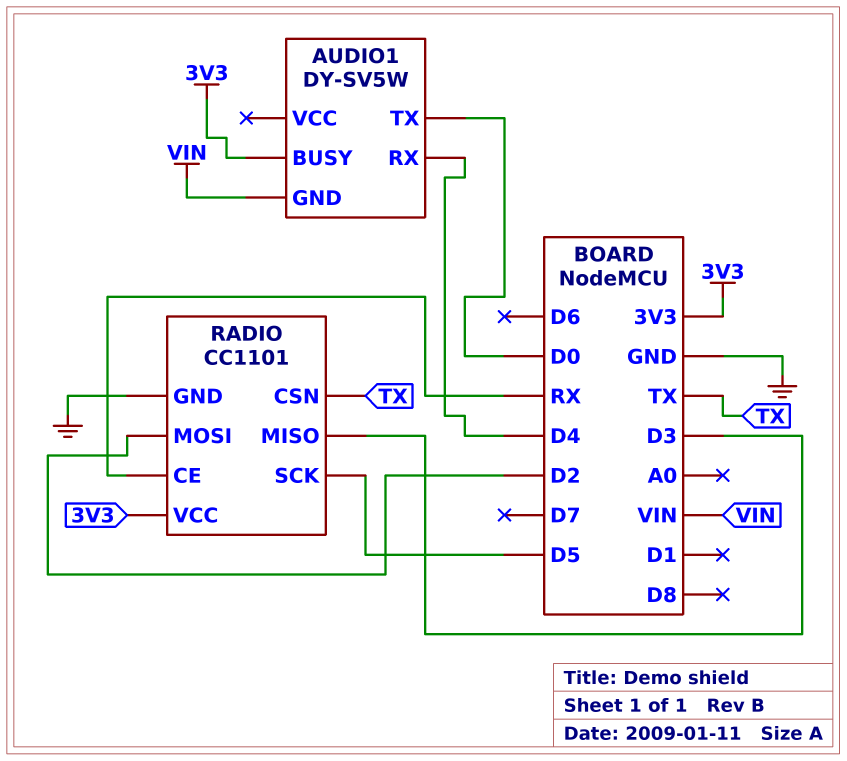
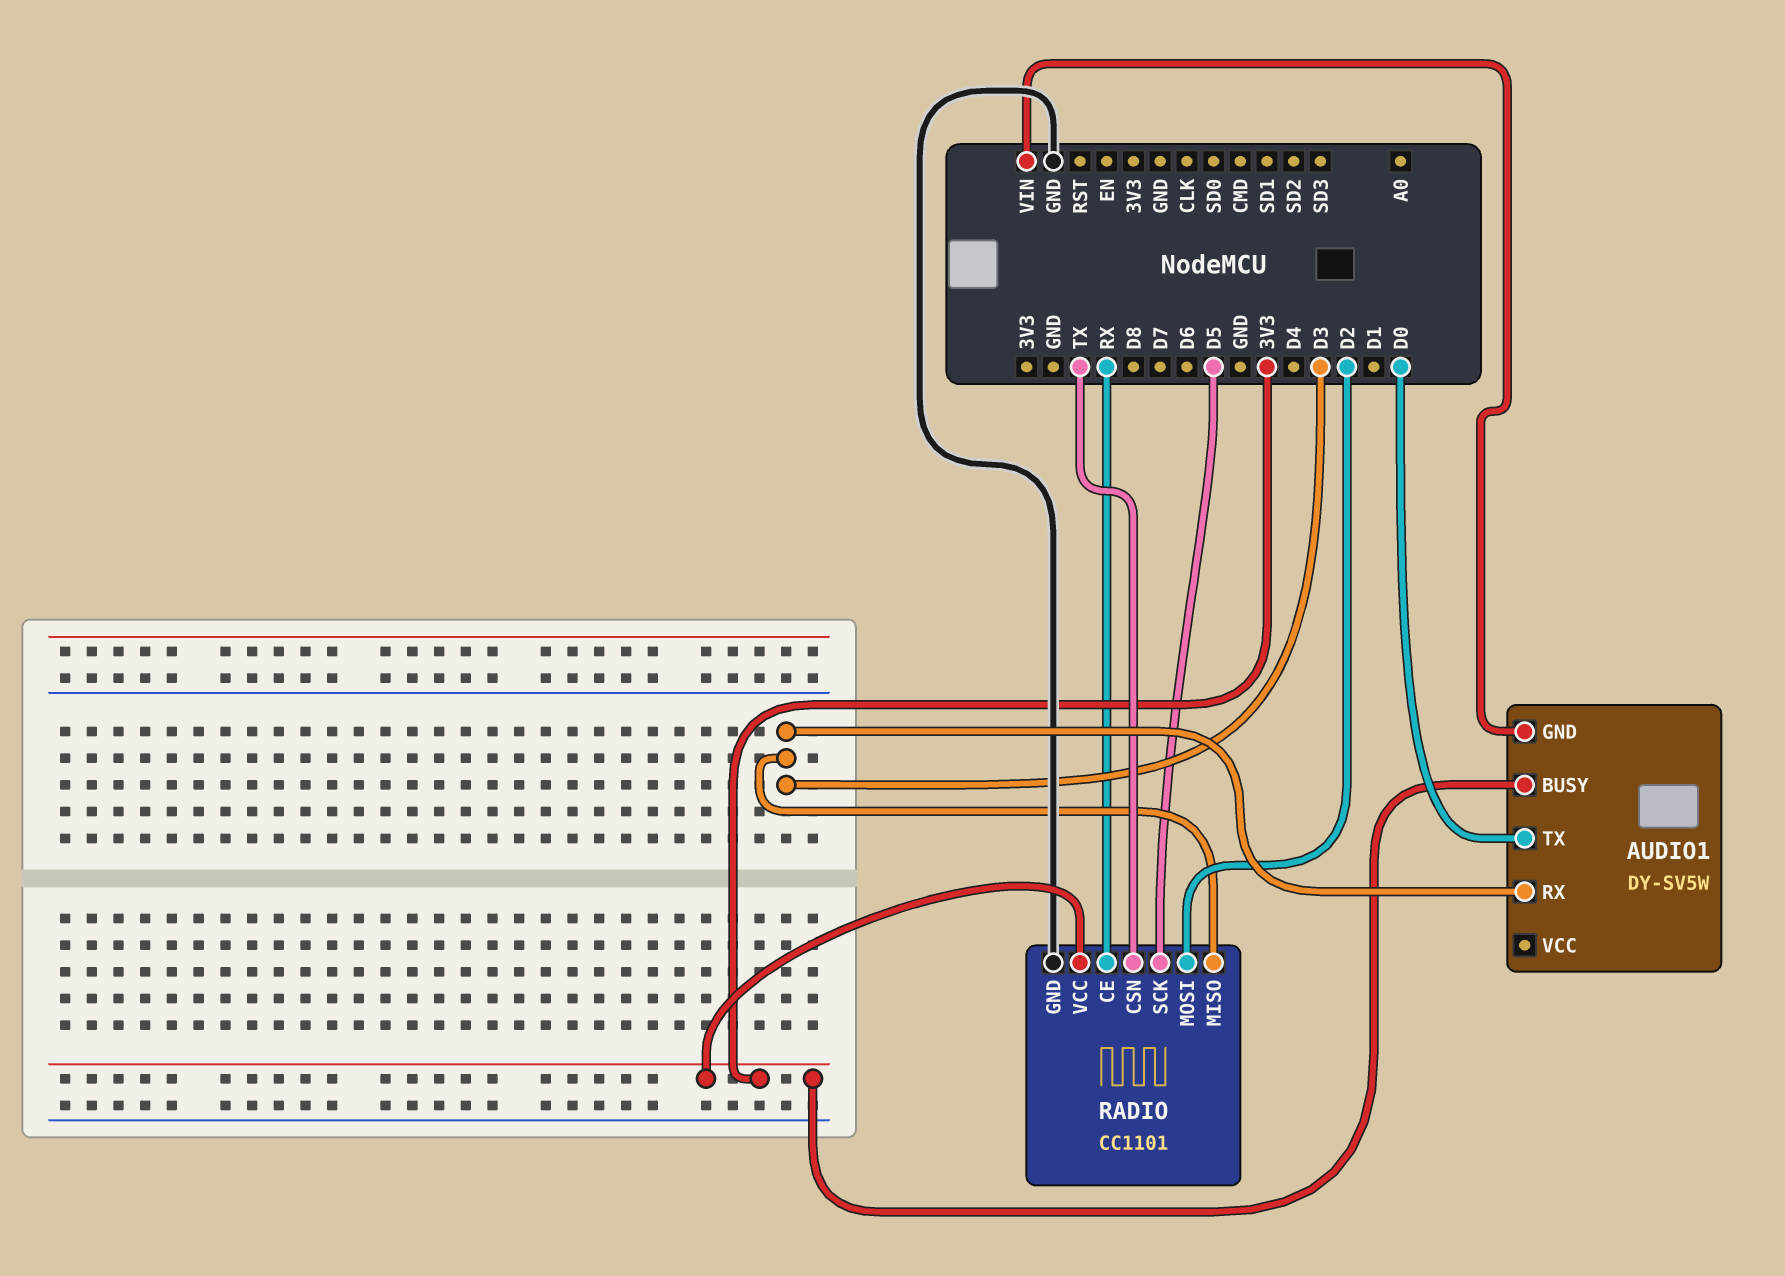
AUDIO1 pin RX: D4 -> D3

